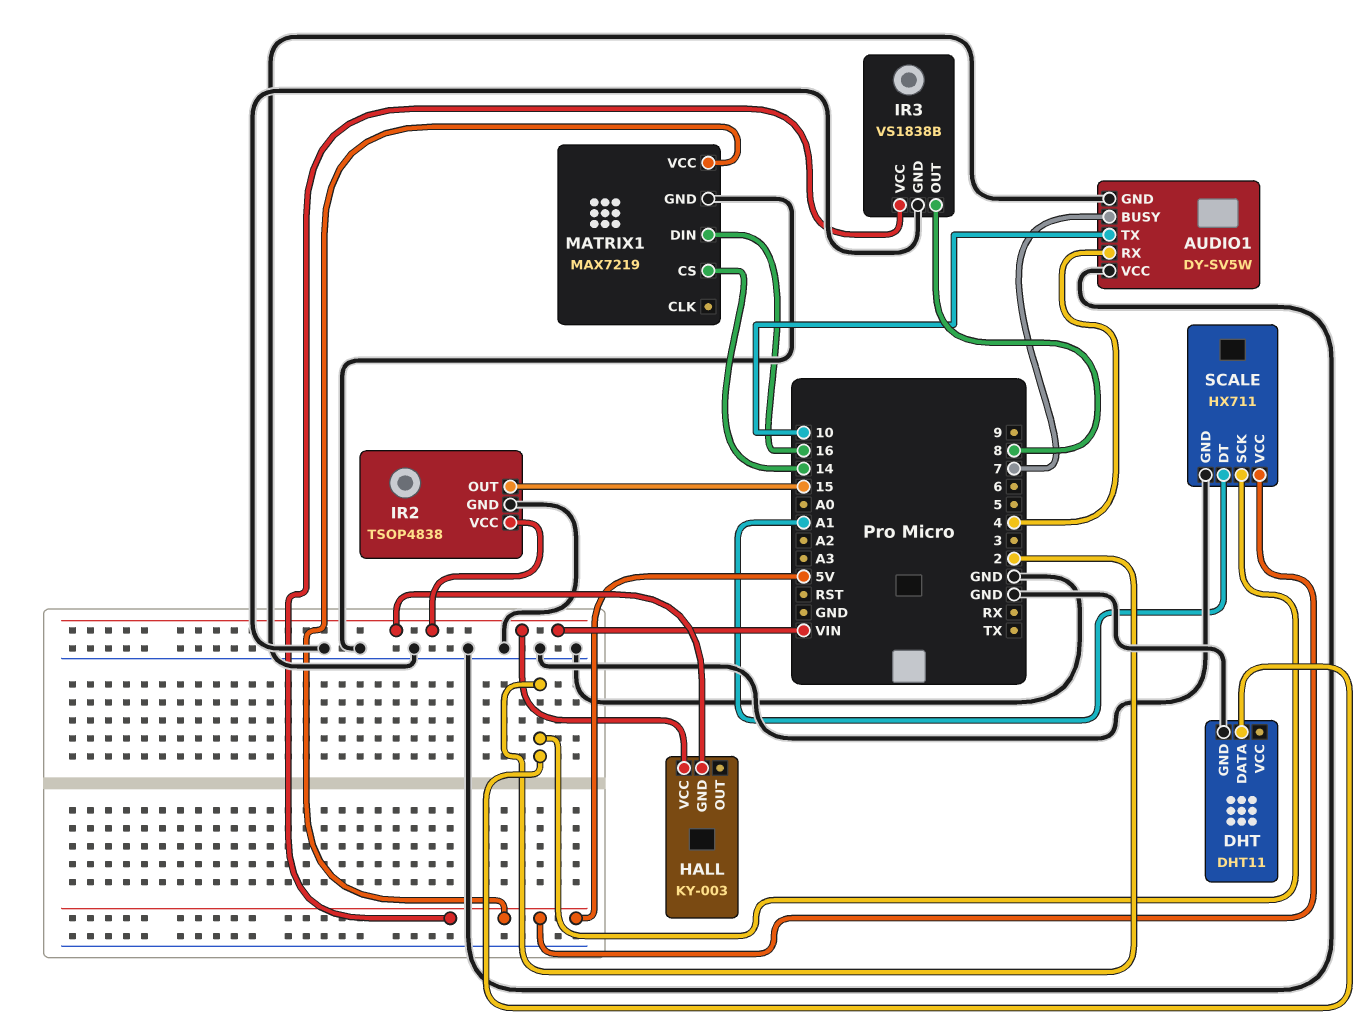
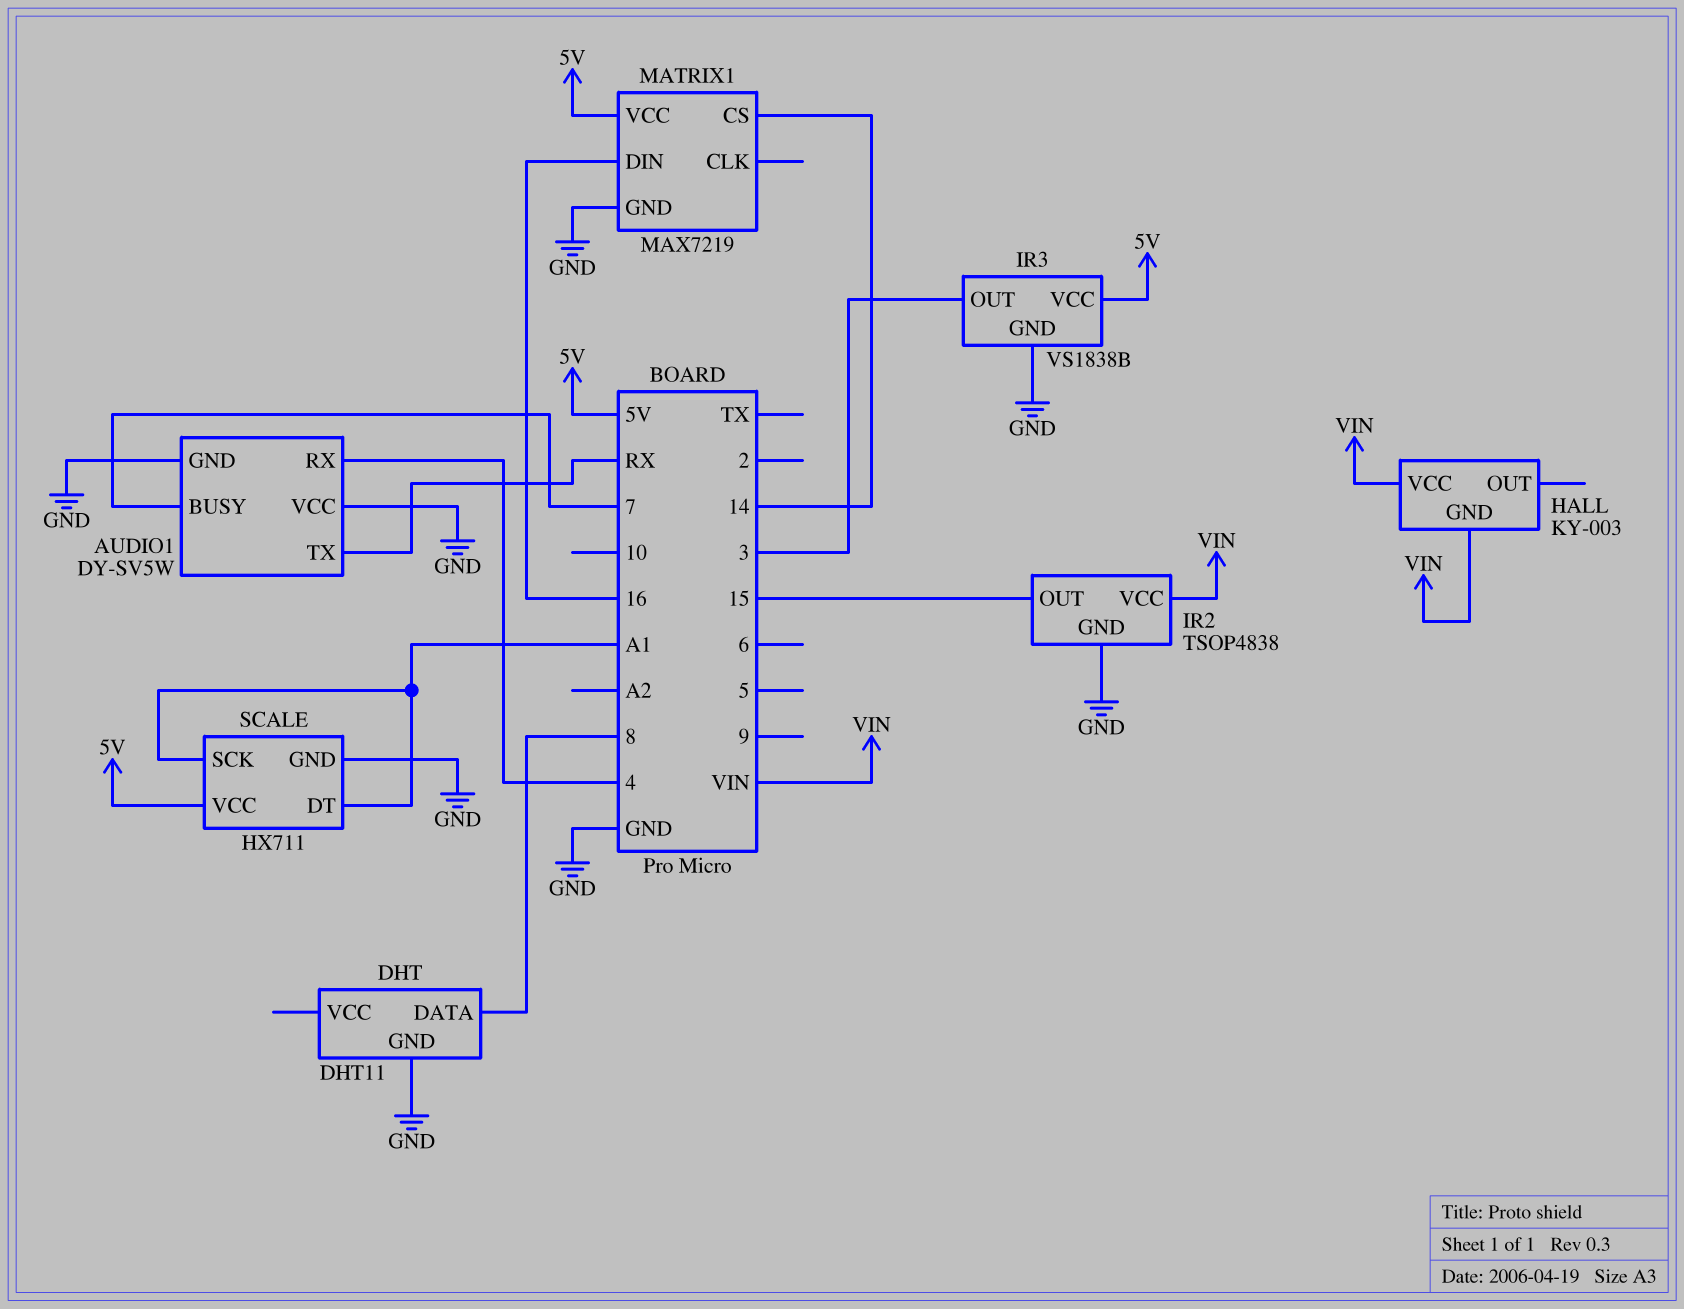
AUDIO1 pin TX: 10 -> RX
DHT pin DATA: 2 -> 8
IR3 pin OUT: 8 -> 3
SCALE pin SCK: 2 -> A1

